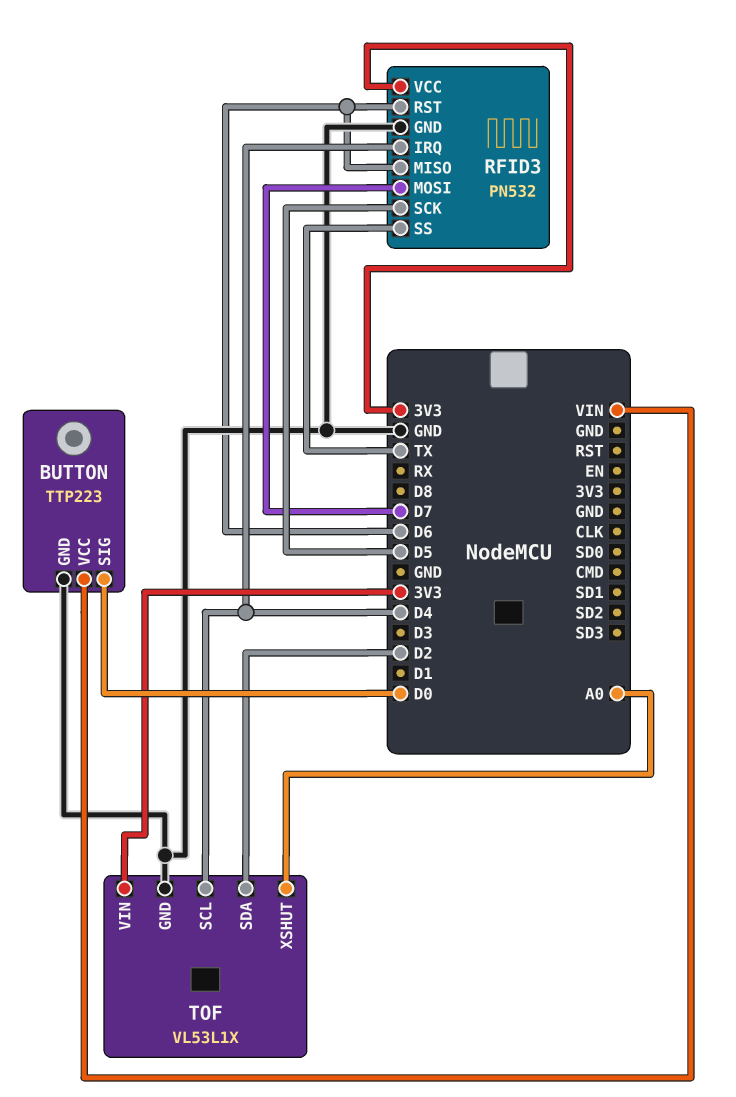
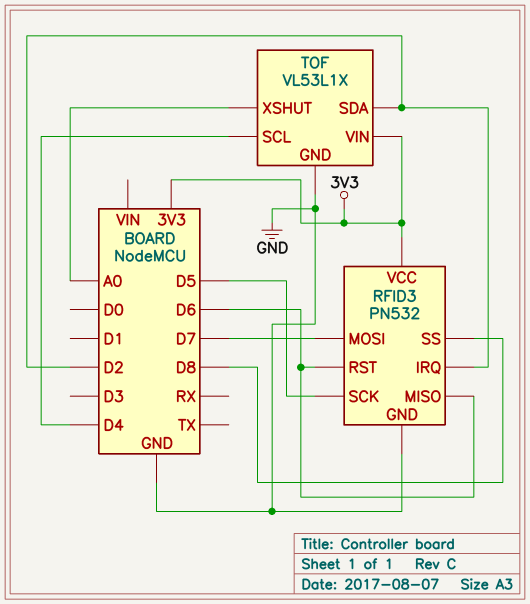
BUTTON: TTP223 -> none
BUTTON pin GND: GND -> none
BUTTON pin SIG: D0 -> none
BUTTON pin VCC: VIN -> none
RFID3 pin IRQ: D4 -> D2
RFID3 pin SS: TX -> D8

